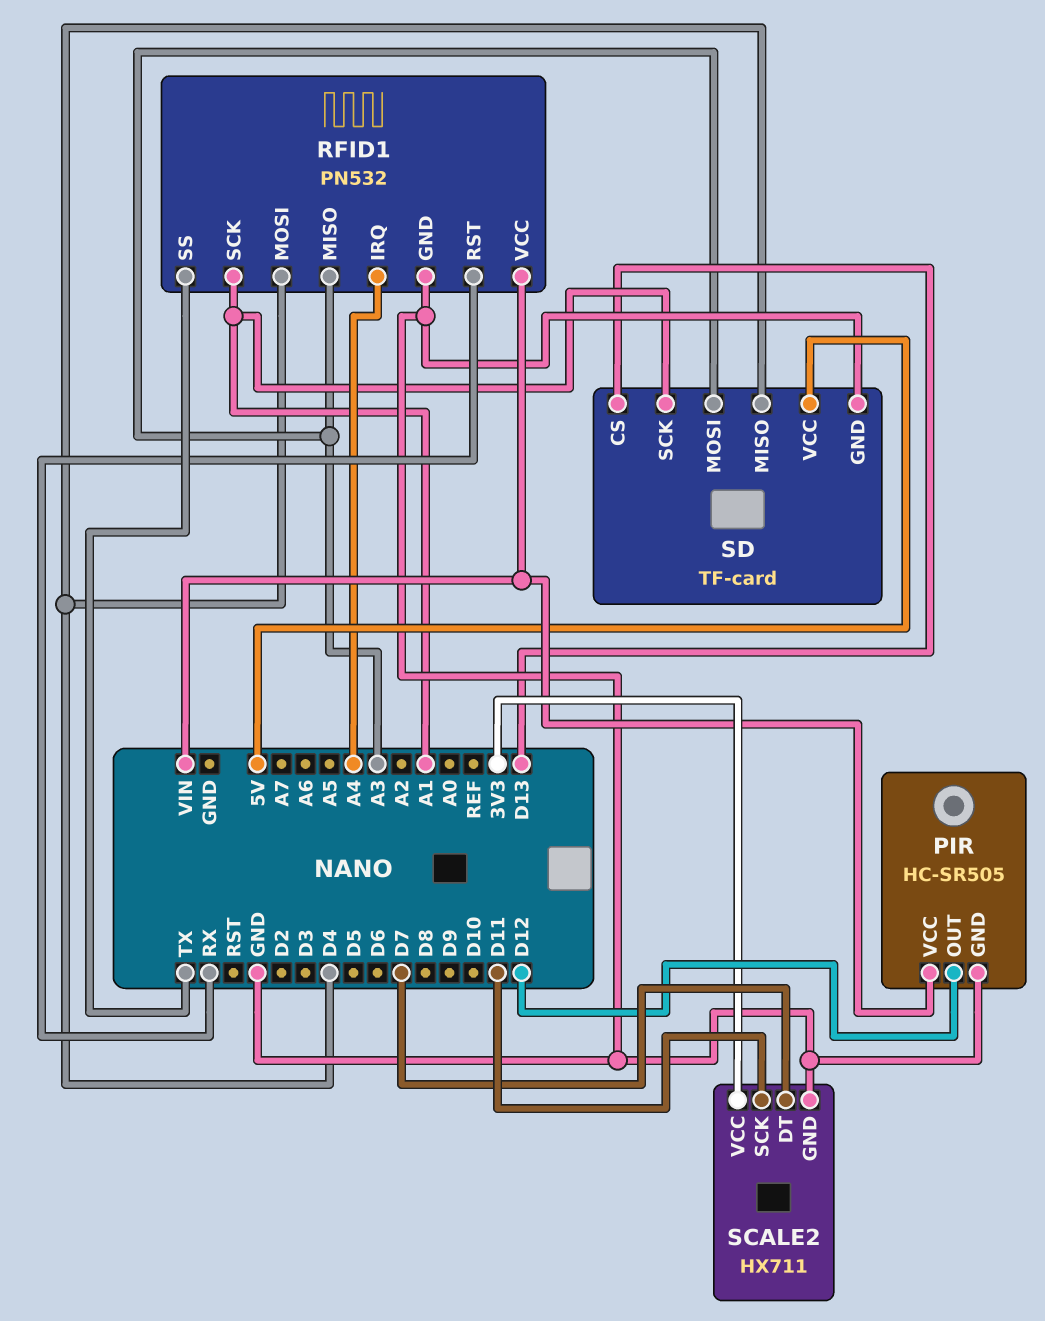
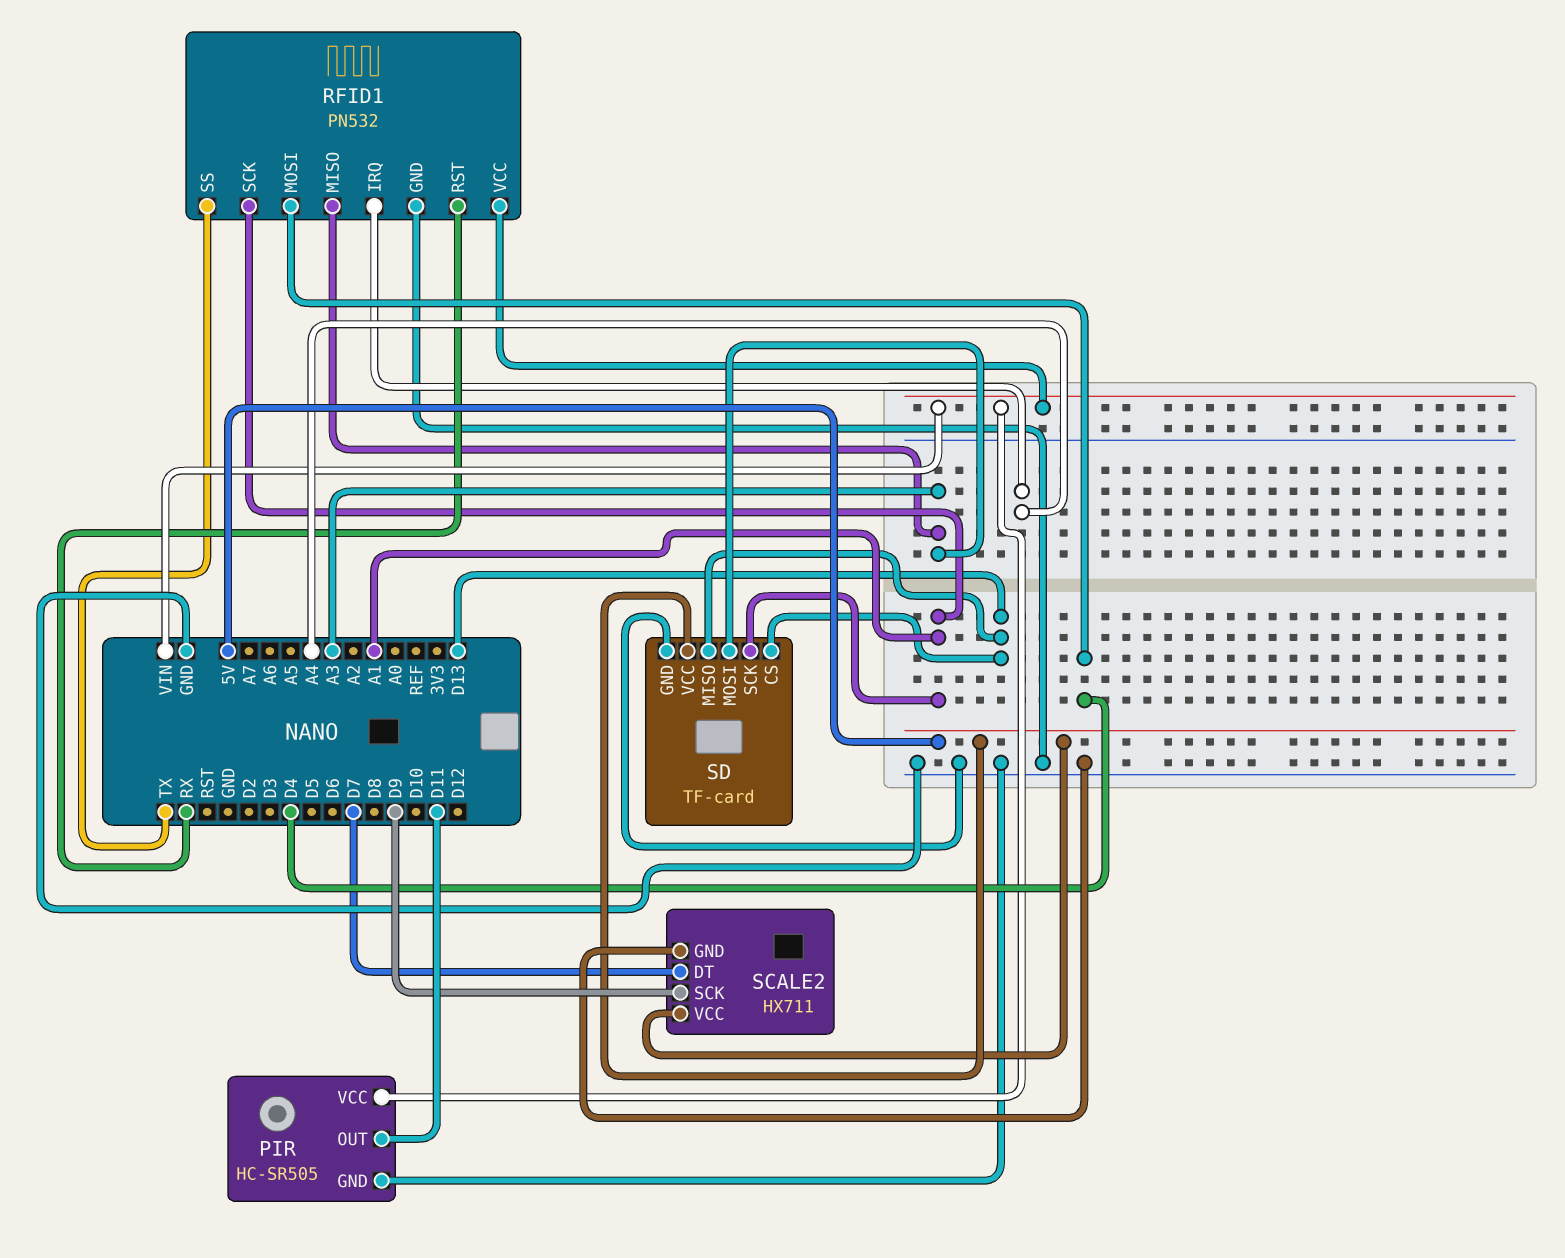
PIR pin OUT: D12 -> D11
SCALE2 pin SCK: D11 -> D9
SCALE2 pin VCC: 3V3 -> 5V
SD pin MISO: D4 -> D13

